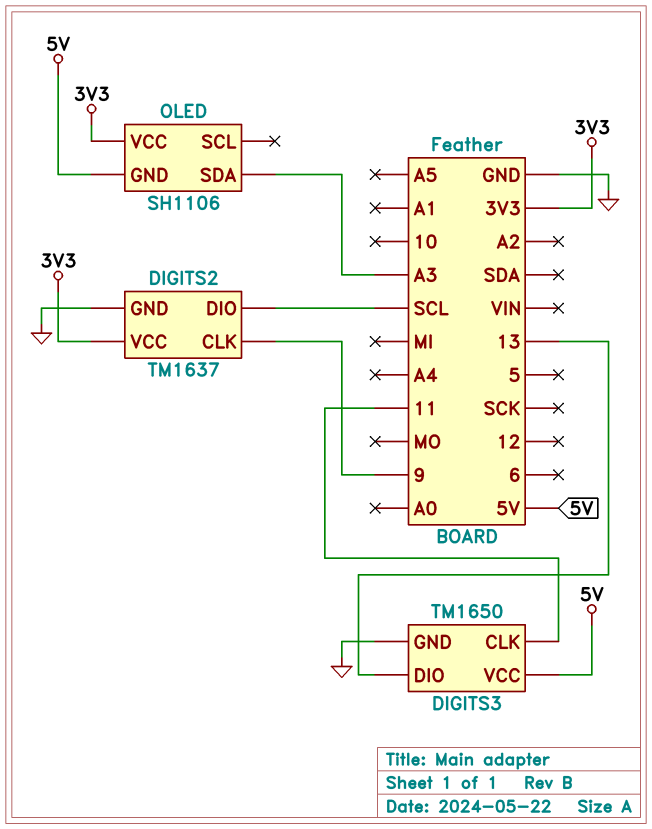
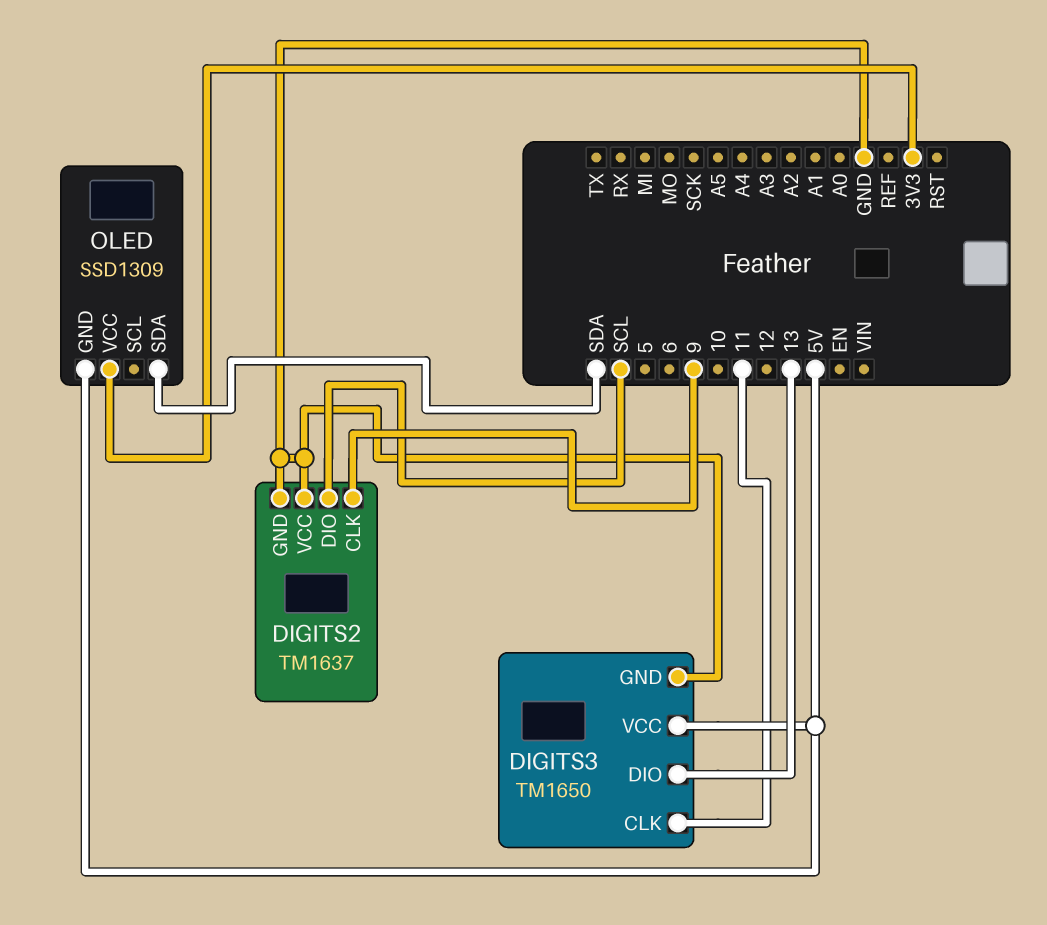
DIGITS2 pin VCC: 3V3 -> GND
OLED: SH1106 -> SSD1309
OLED pin SDA: A3 -> SDA

